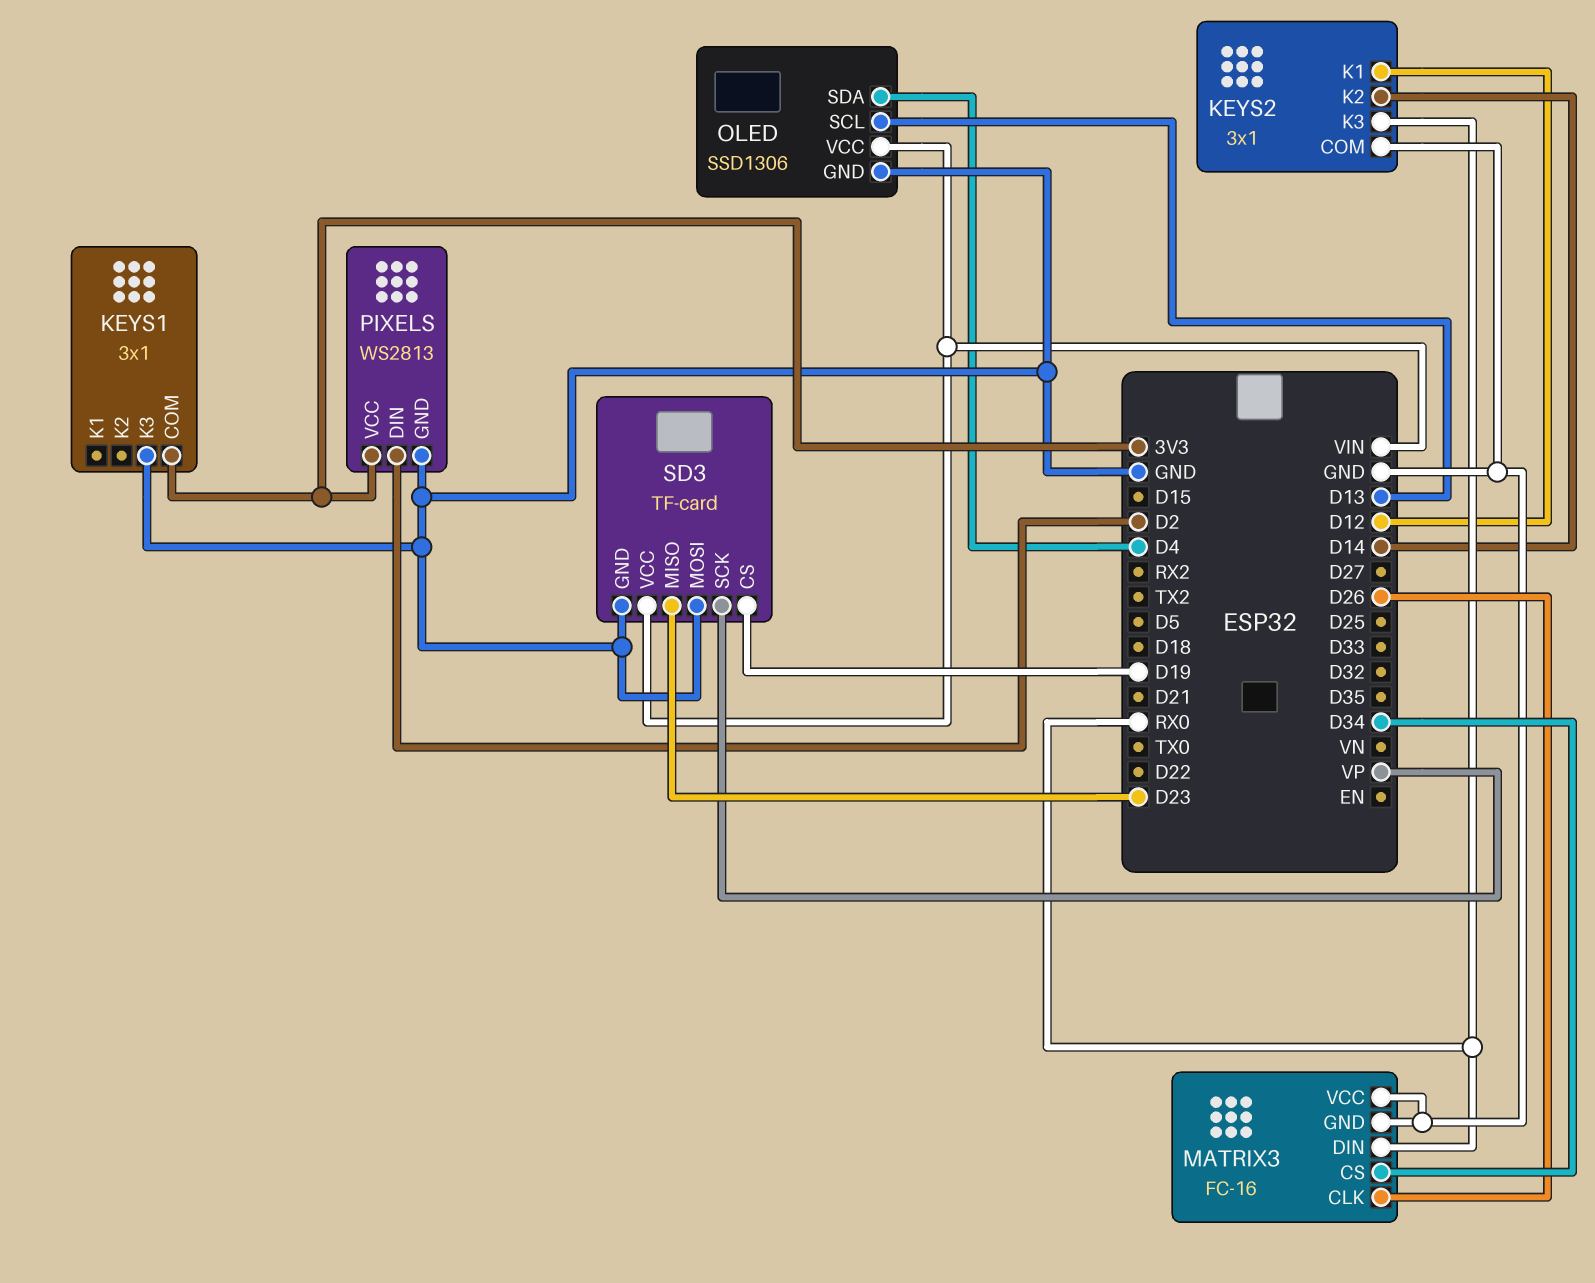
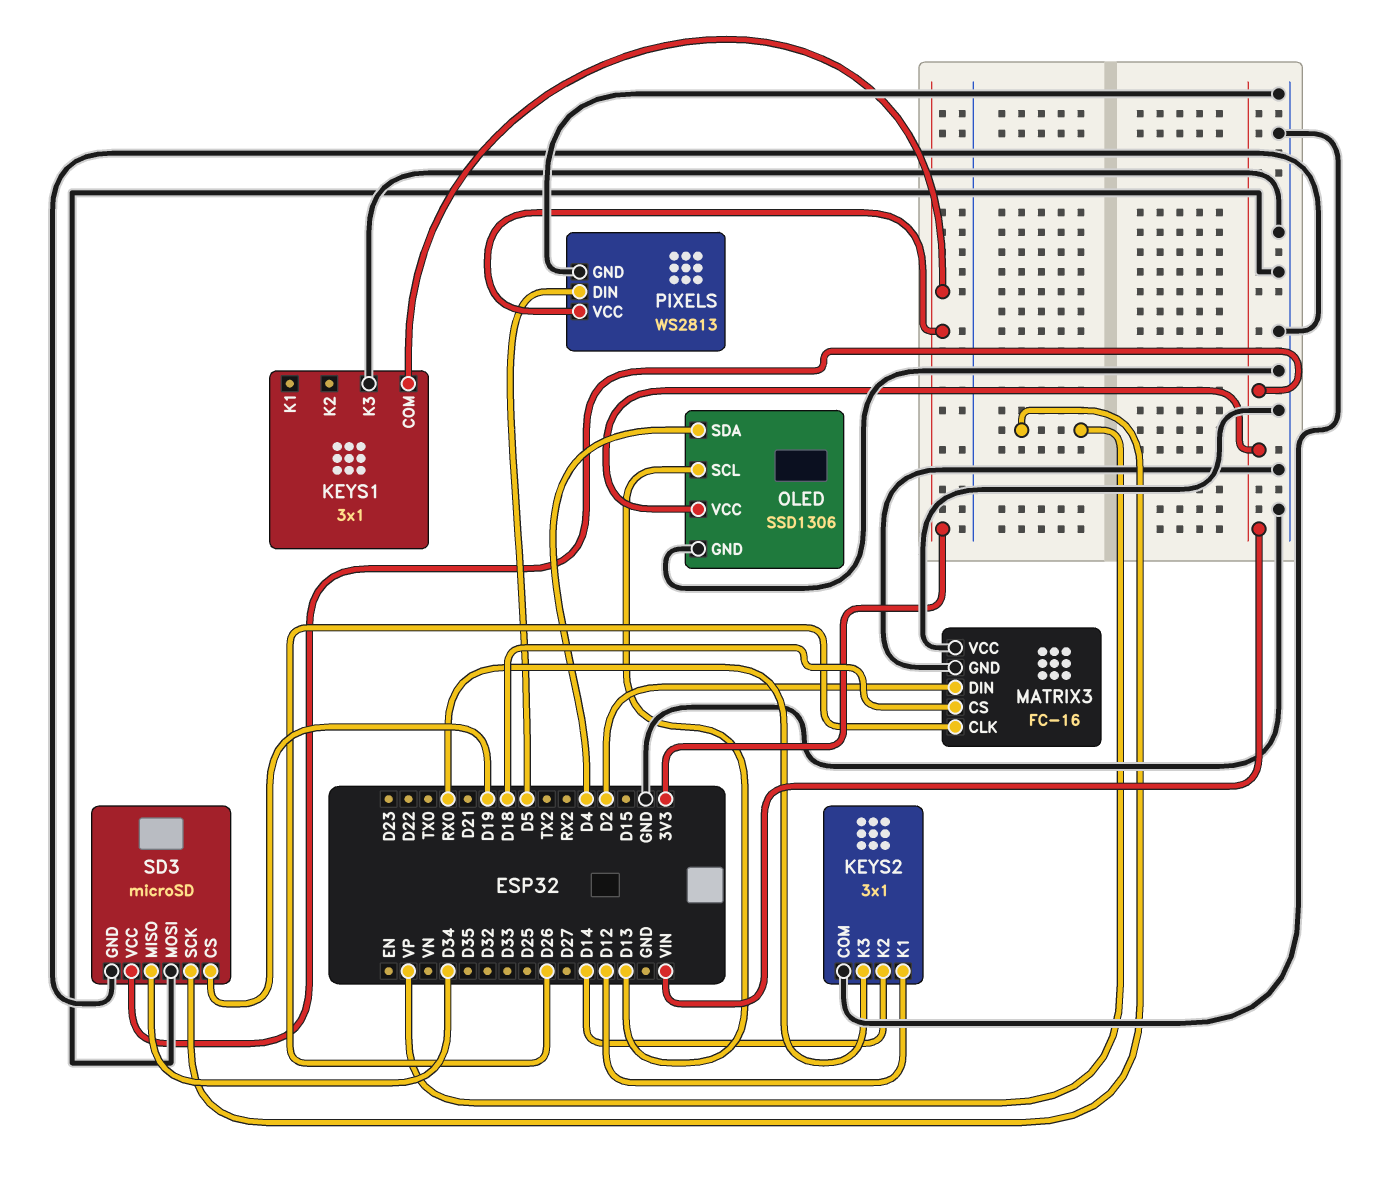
MATRIX3 pin CS: D34 -> D18
MATRIX3 pin DIN: RX0 -> D2
PIXELS pin DIN: D2 -> D5
SD3: TF-card -> microSD
SD3 pin MISO: D23 -> D34

